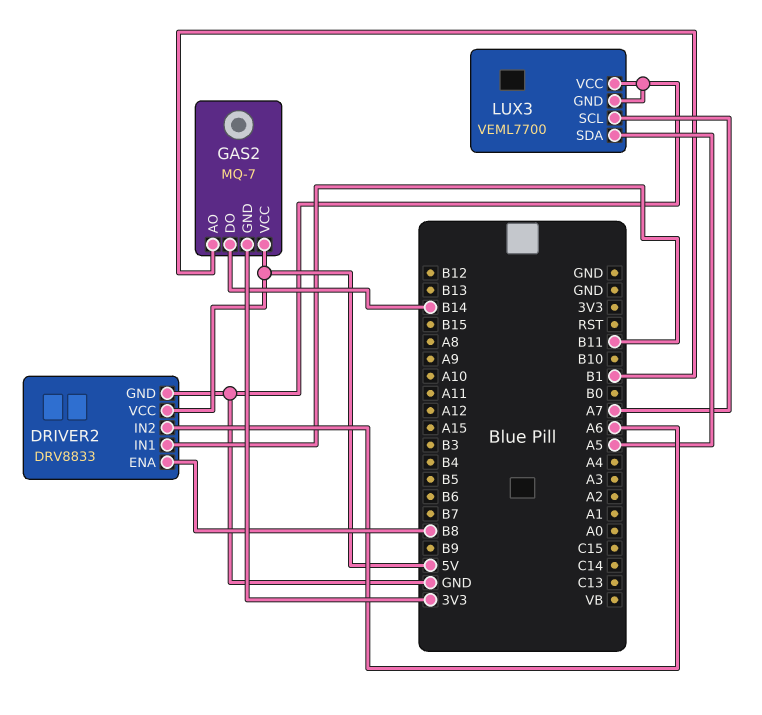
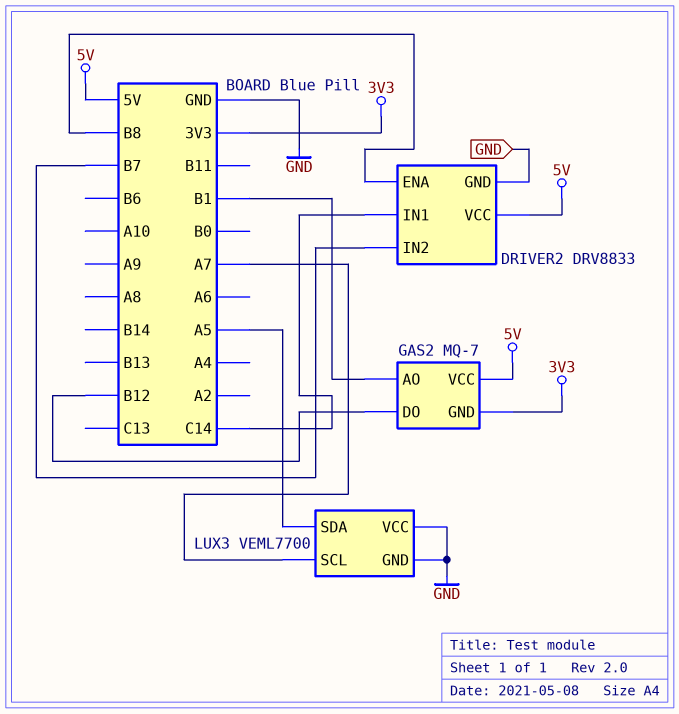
DRIVER2 pin IN1: B11 -> C14
DRIVER2 pin IN2: A6 -> B7
GAS2 pin DO: B14 -> B12

